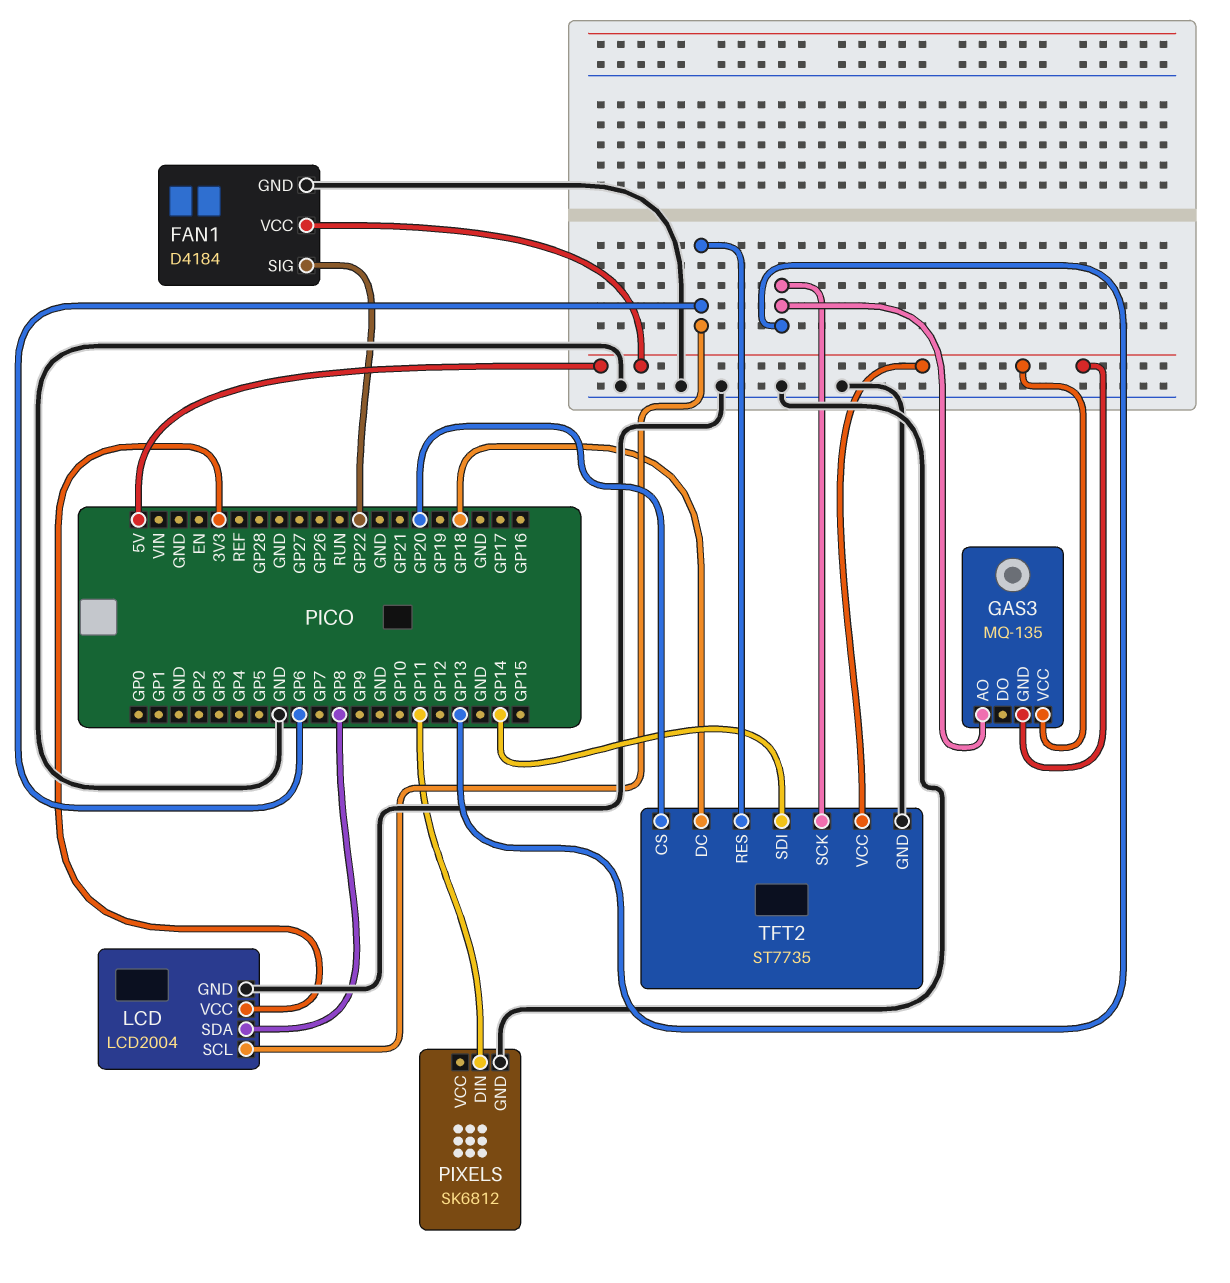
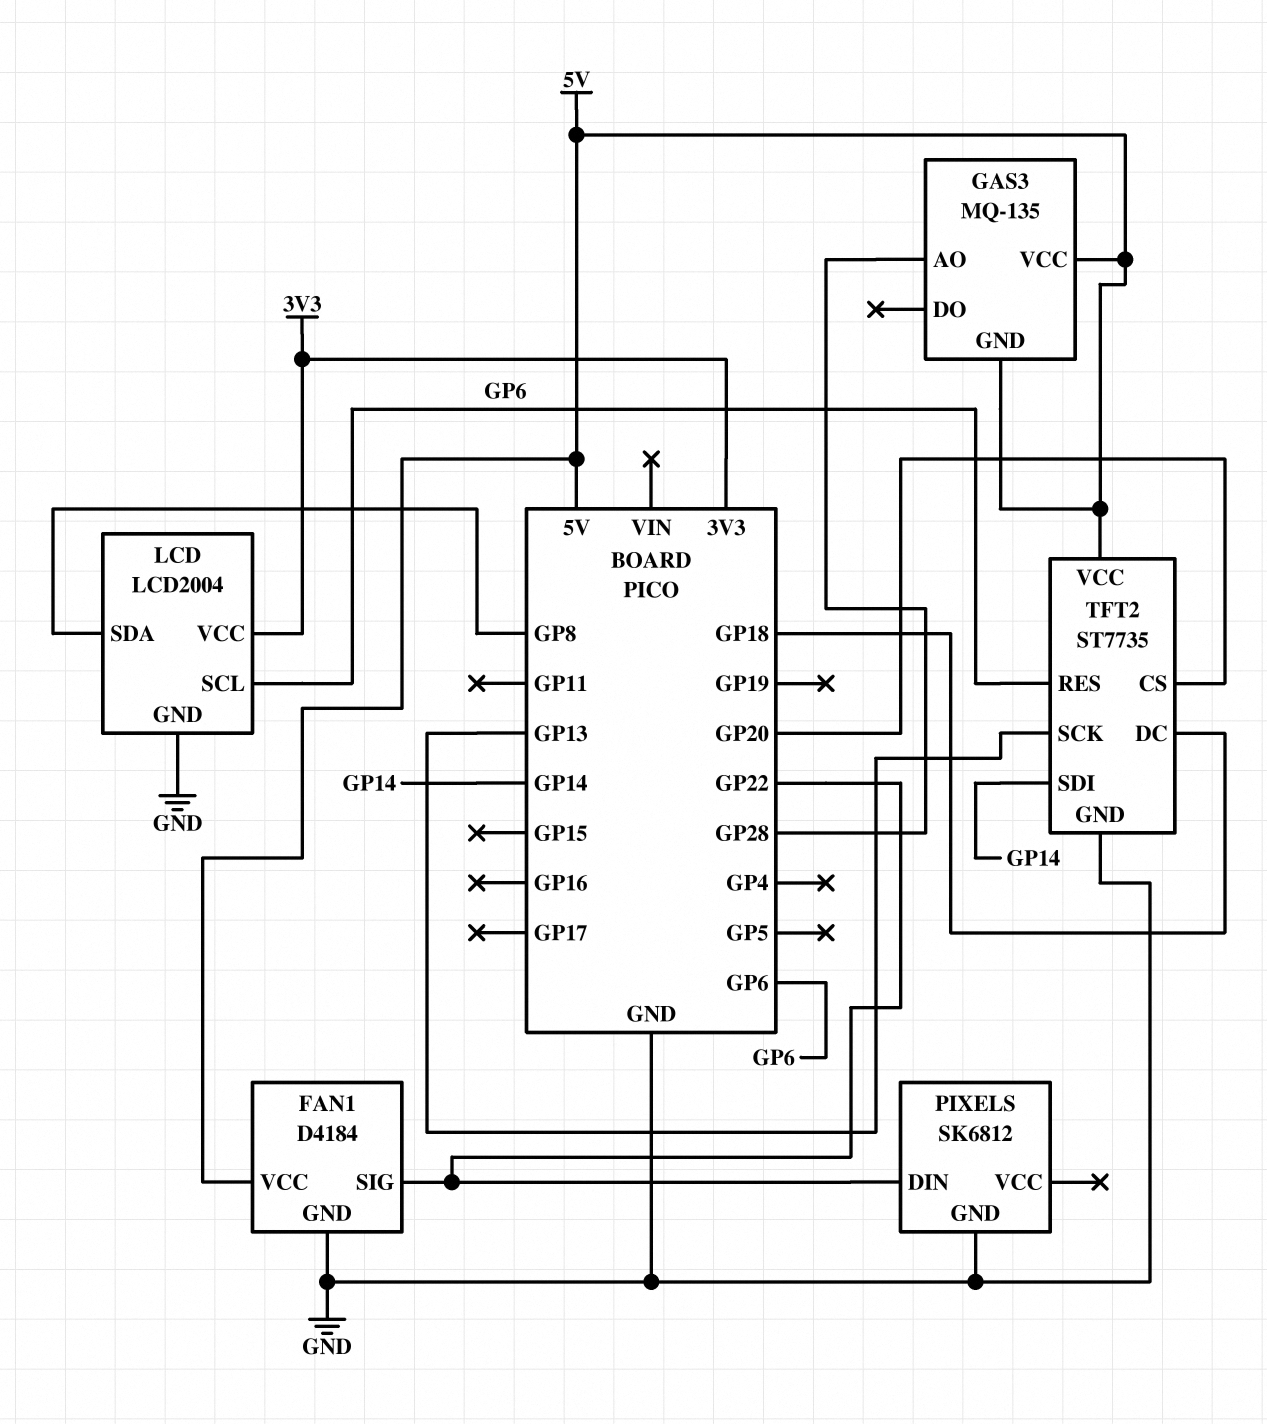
GAS3 pin AO: GP13 -> GP28
PIXELS pin DIN: GP11 -> GP22

